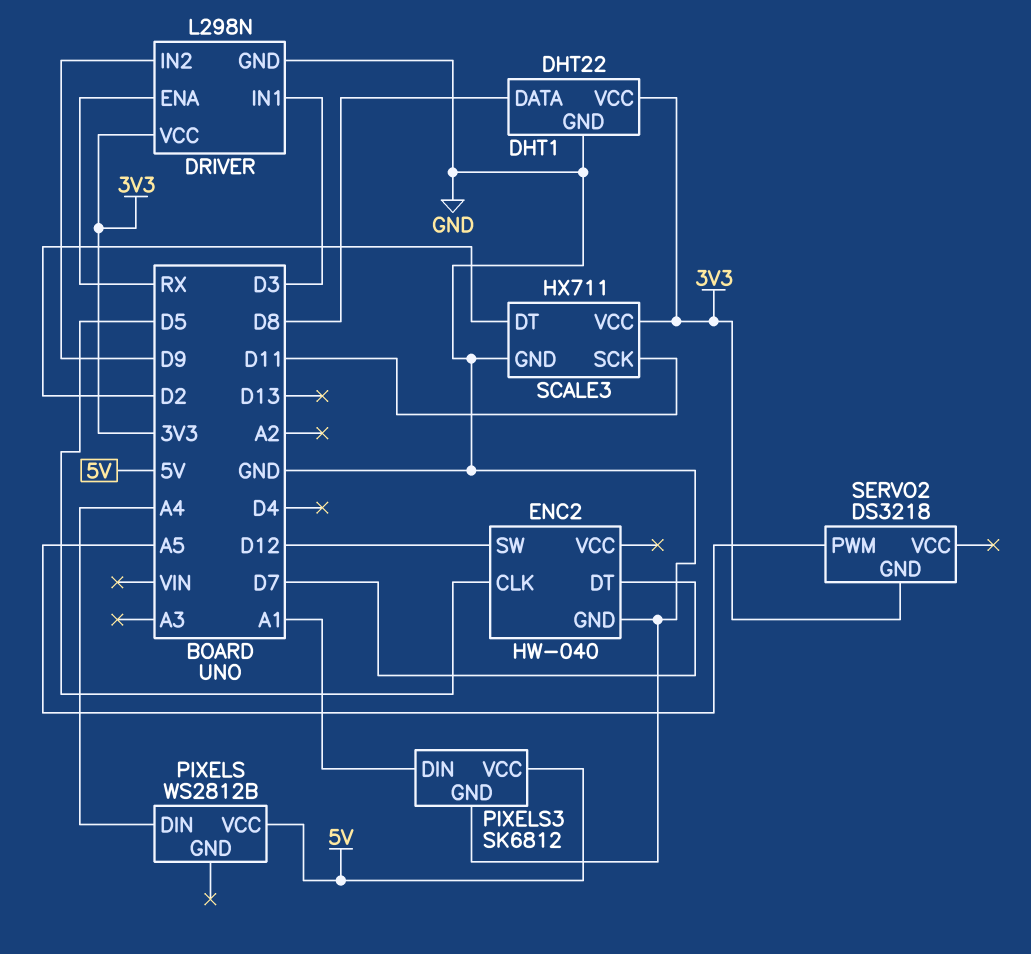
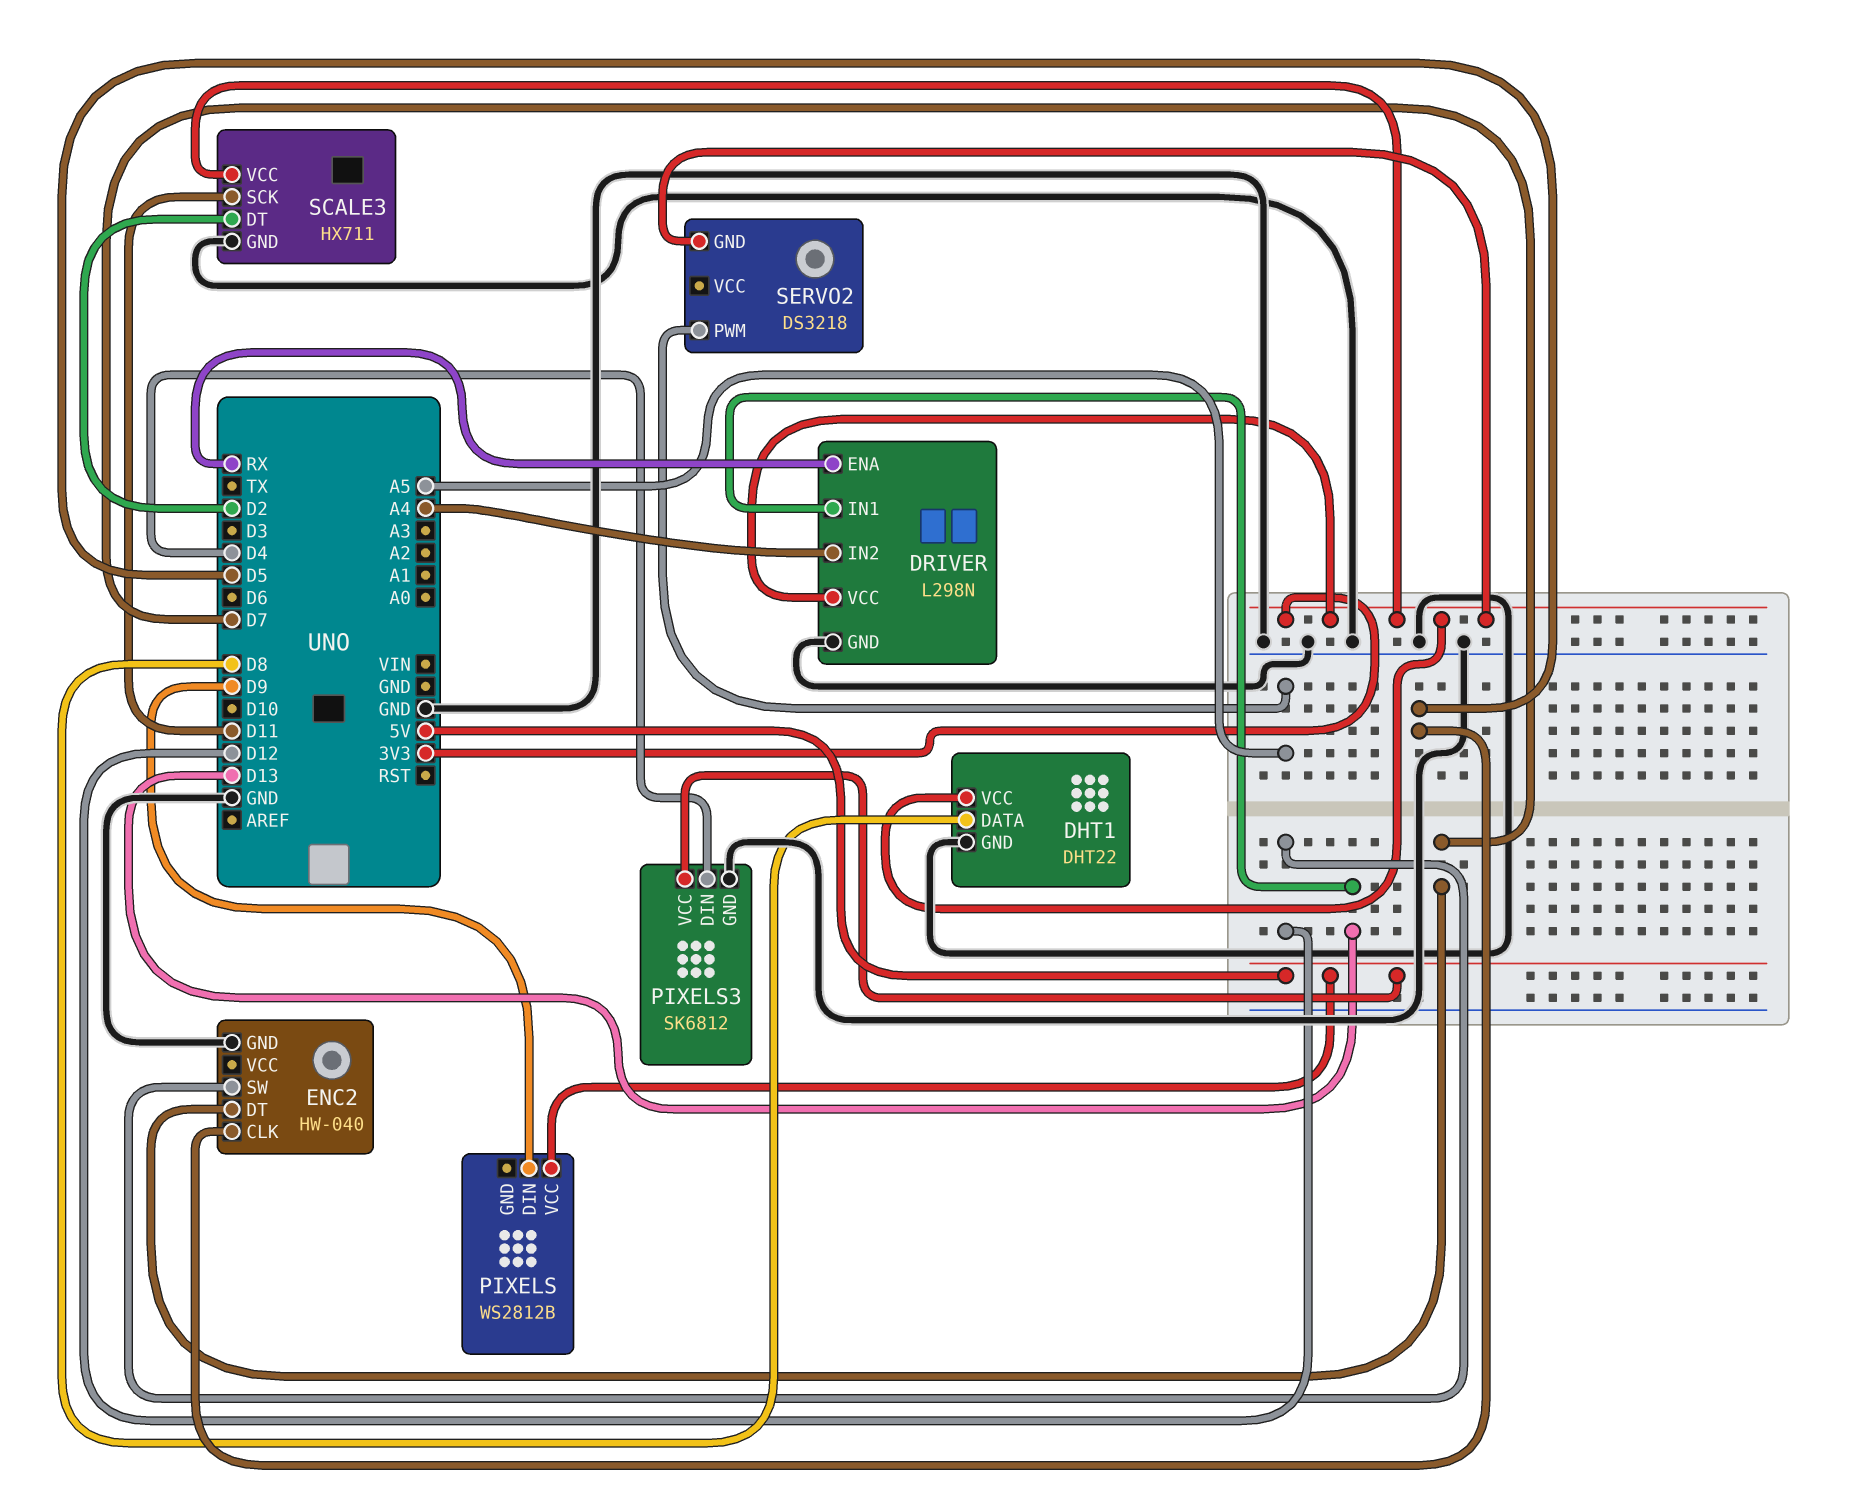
DRIVER pin IN1: D3 -> D13
DRIVER pin IN2: D9 -> A4
PIXELS pin DIN: A4 -> D9
PIXELS3 pin DIN: A1 -> D4

